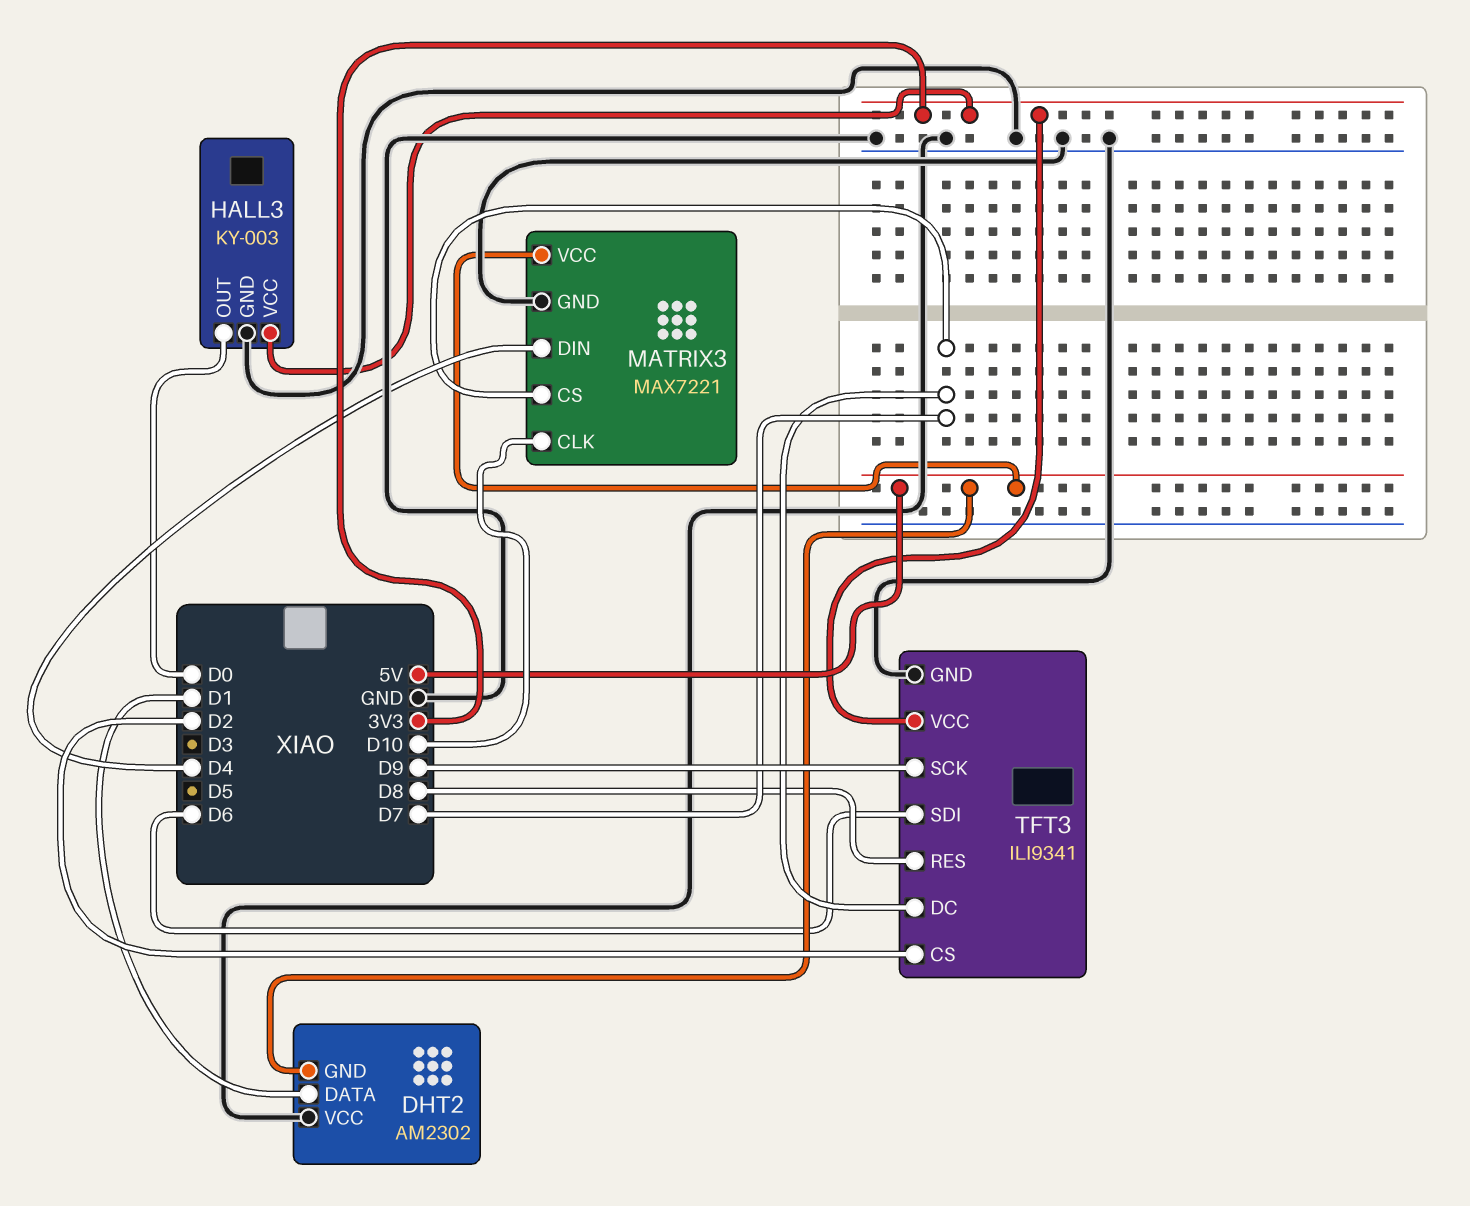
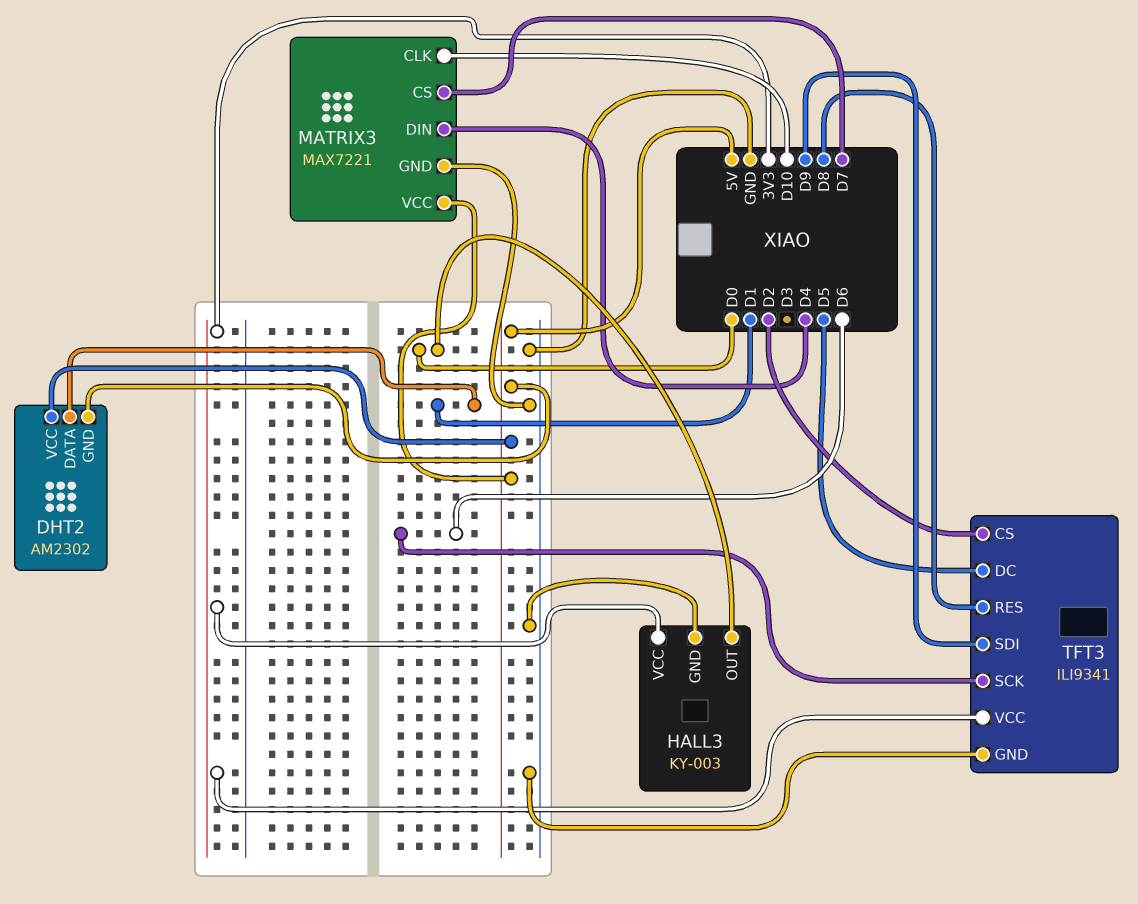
DHT2 pin VCC: GND -> 5V
TFT3 pin DC: D7 -> D5
TFT3 pin SCK: D9 -> D6
TFT3 pin SDI: D6 -> D9

